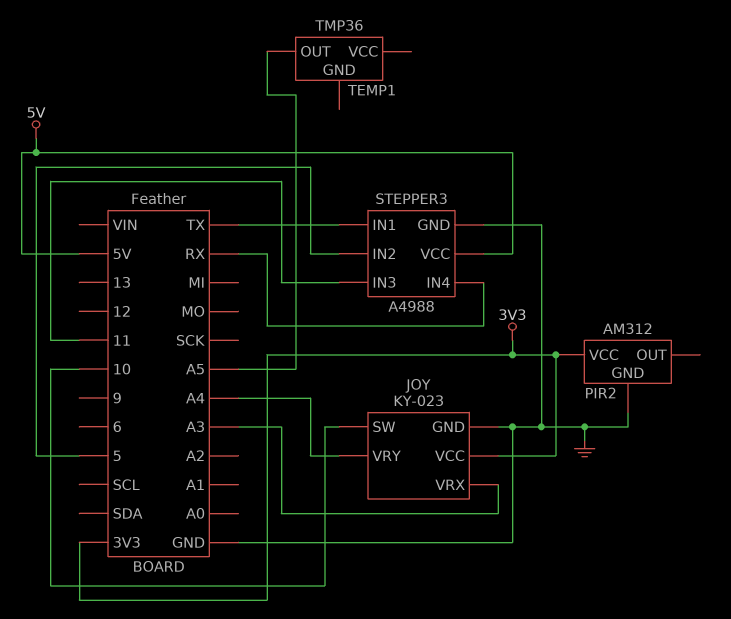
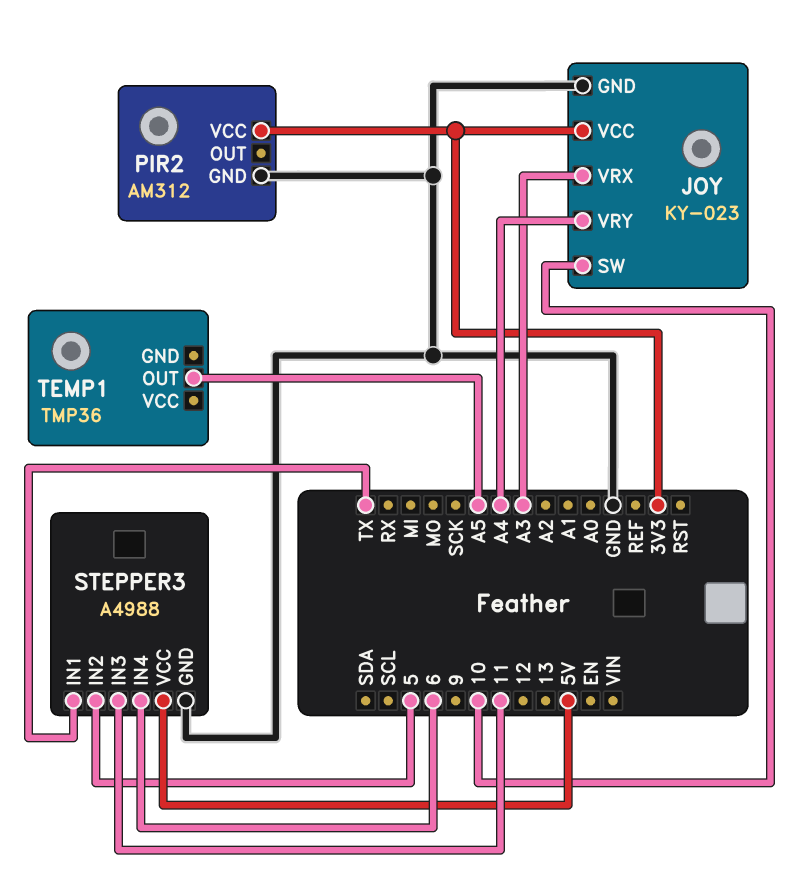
STEPPER3 pin IN4: RX -> 6

